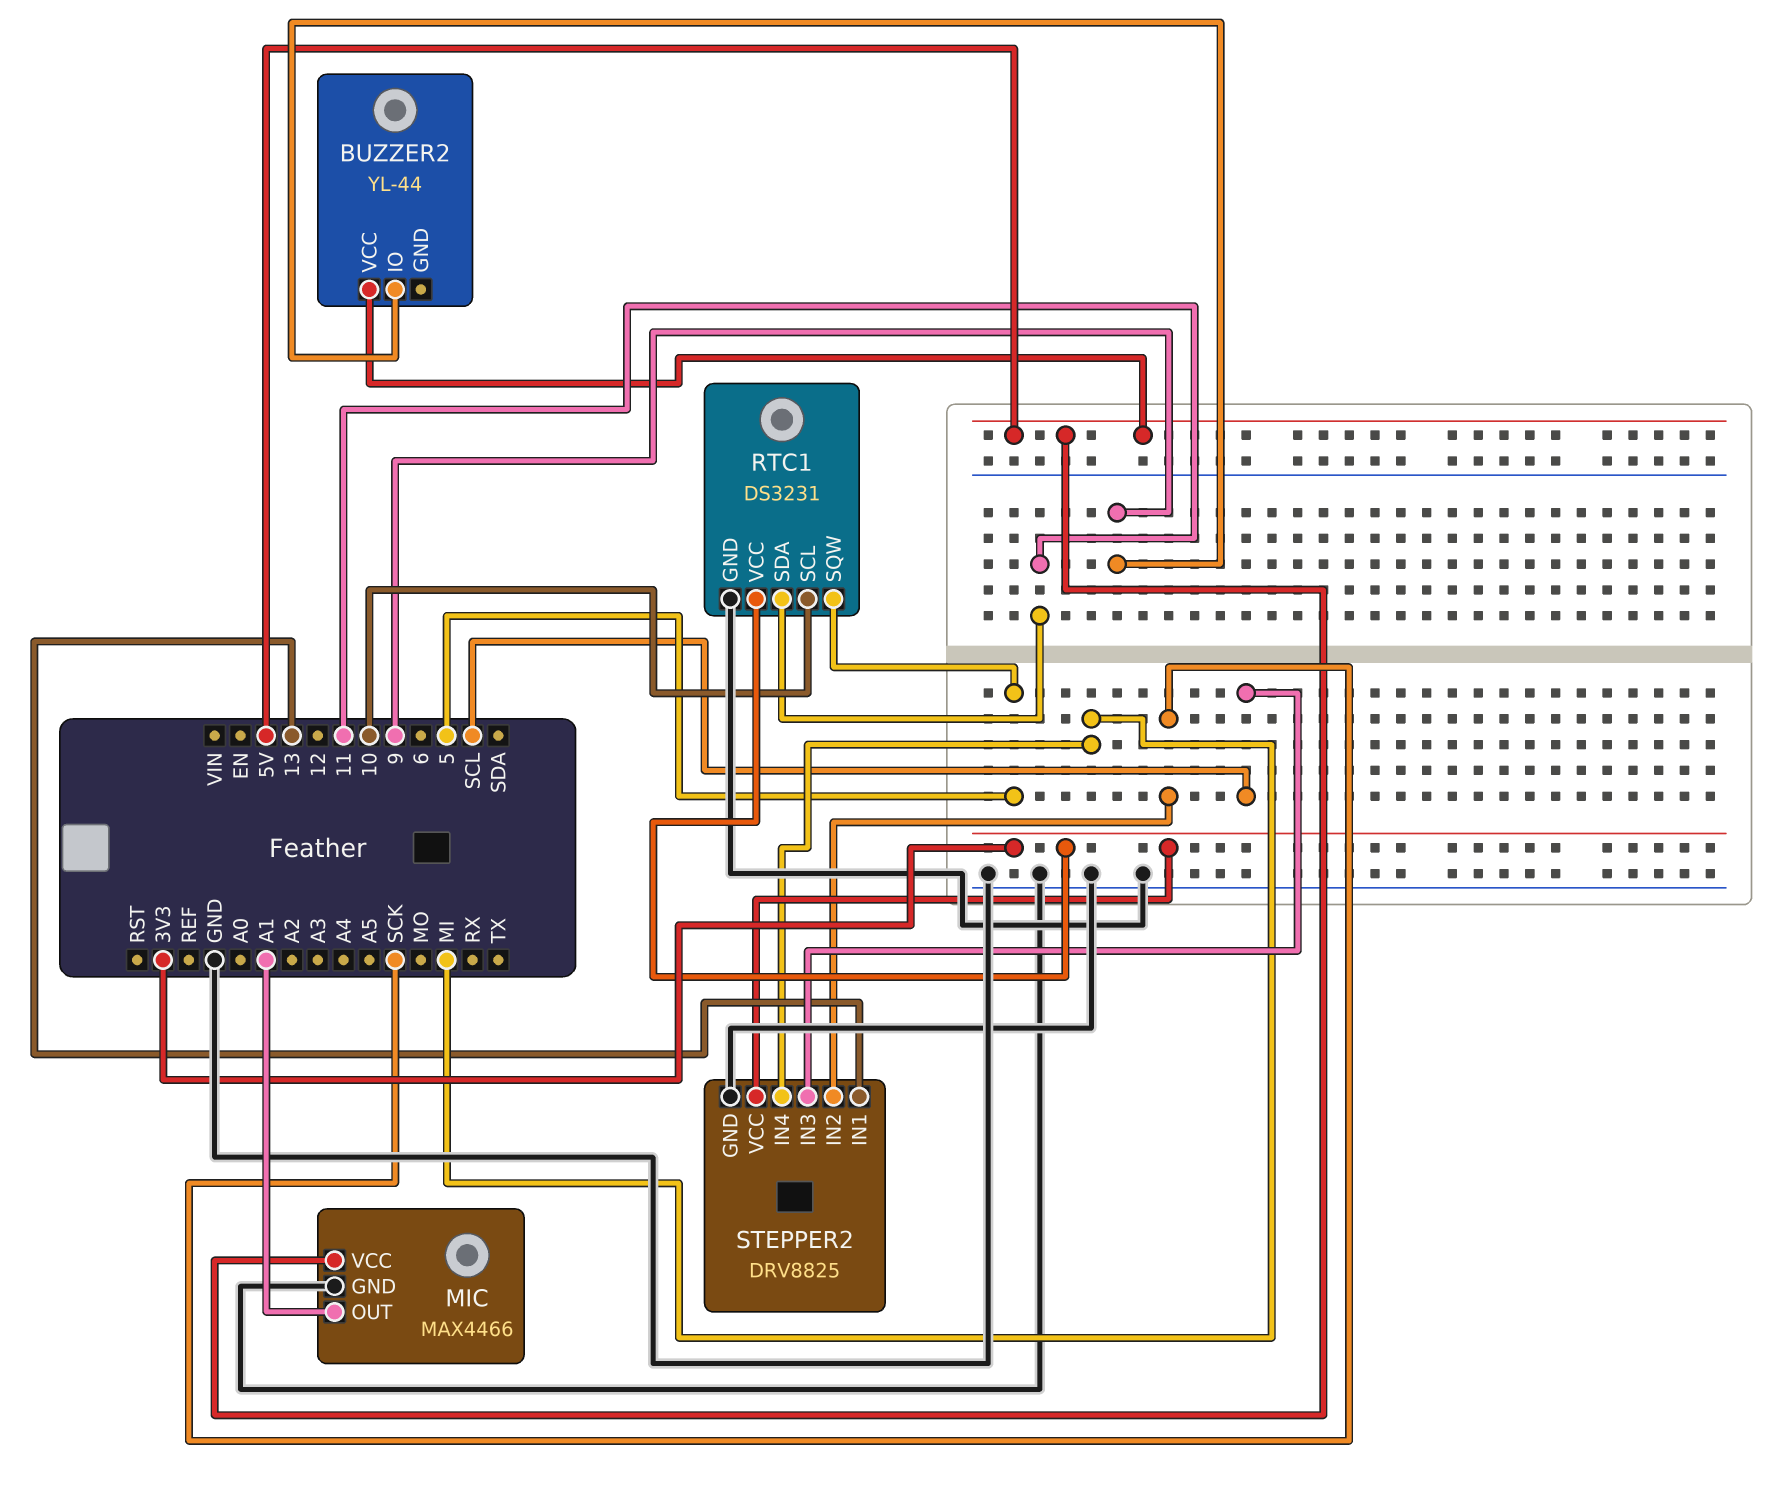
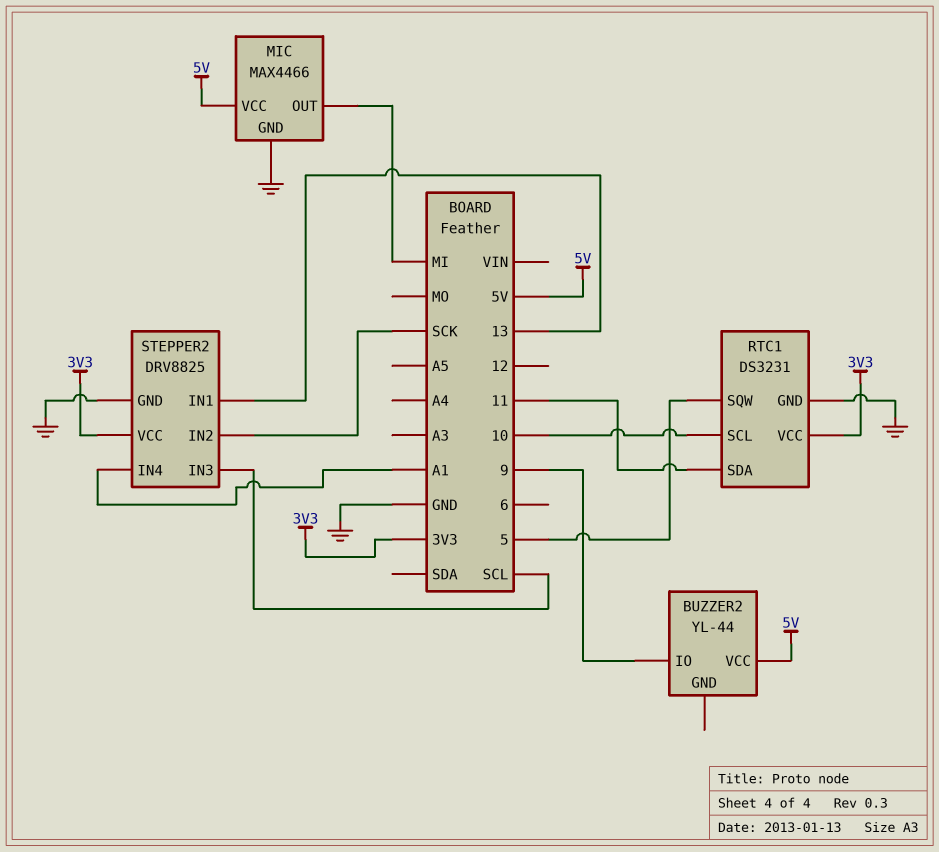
MIC pin OUT: A1 -> MI
STEPPER2 pin IN4: MI -> A1

